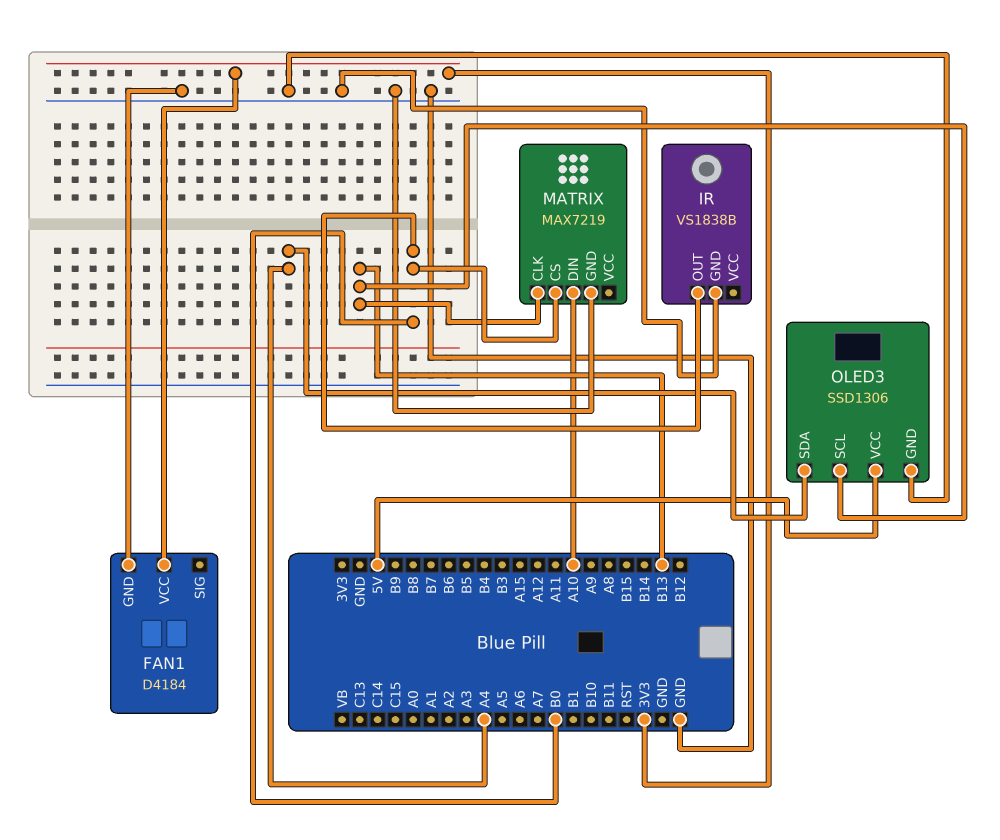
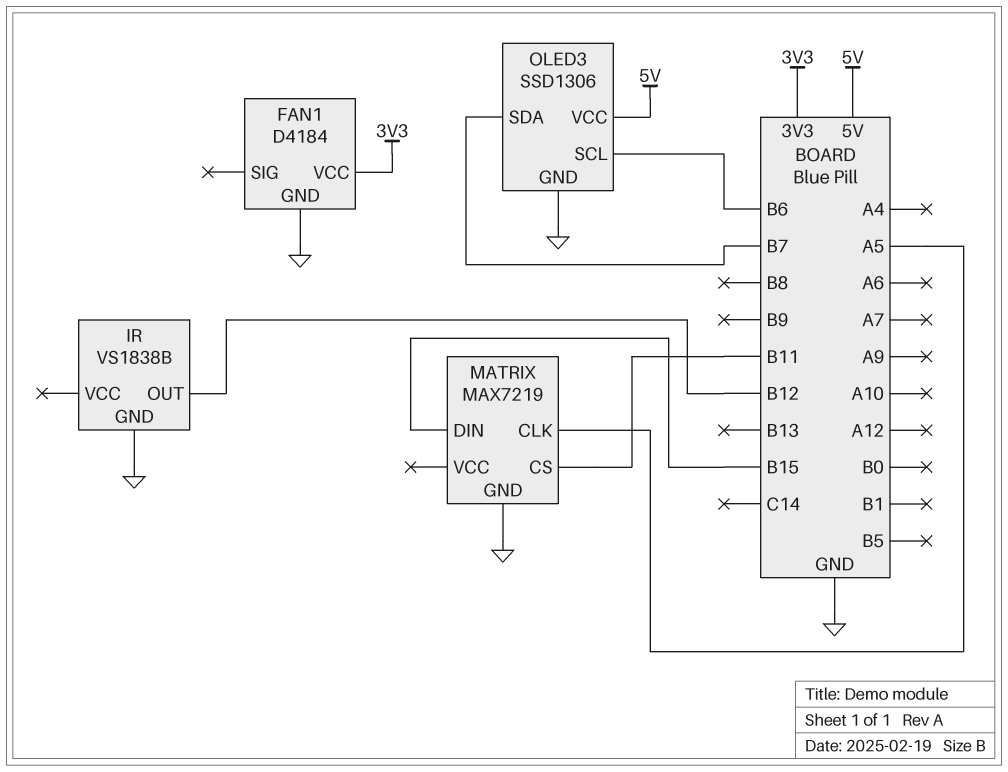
IR pin OUT: B0 -> B12
MATRIX pin CLK: B13 -> A5
MATRIX pin CS: B0 -> B11
MATRIX pin DIN: A10 -> B15
OLED3 pin SCL: B13 -> B6
OLED3 pin SDA: A4 -> B7

